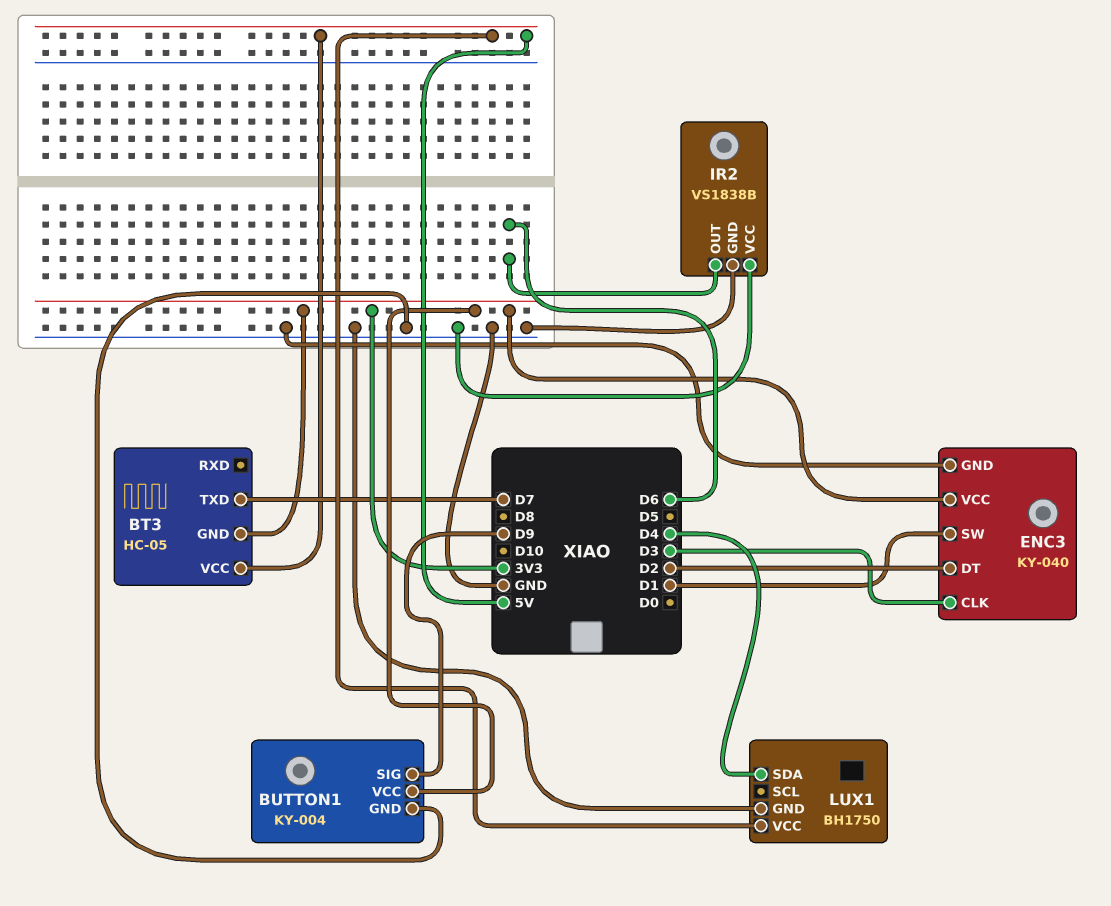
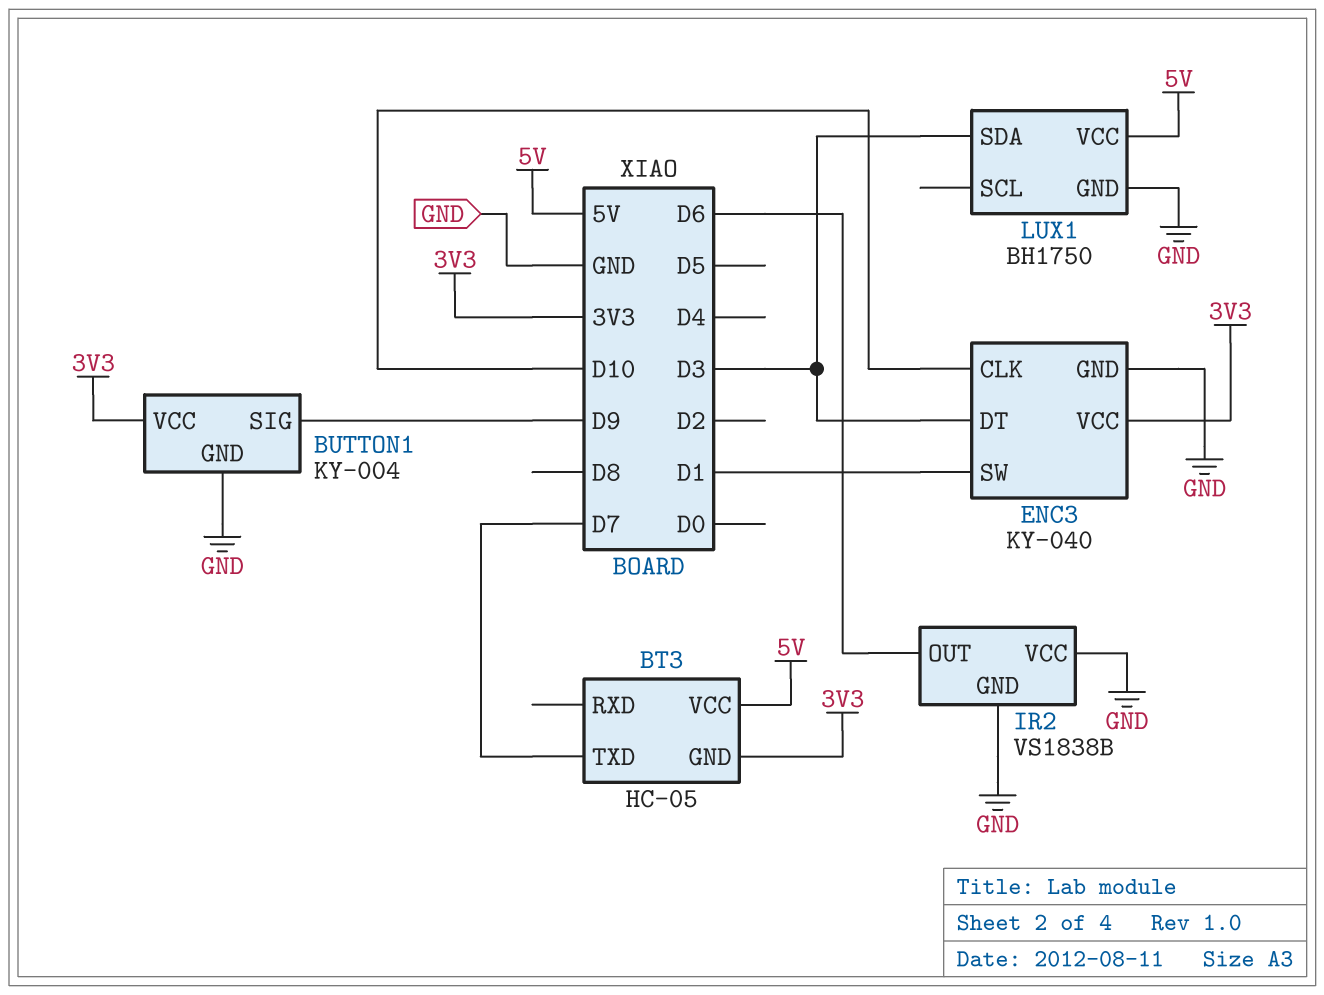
ENC3 pin CLK: D3 -> D10
ENC3 pin DT: D2 -> D3
LUX1 pin SDA: D4 -> D3

